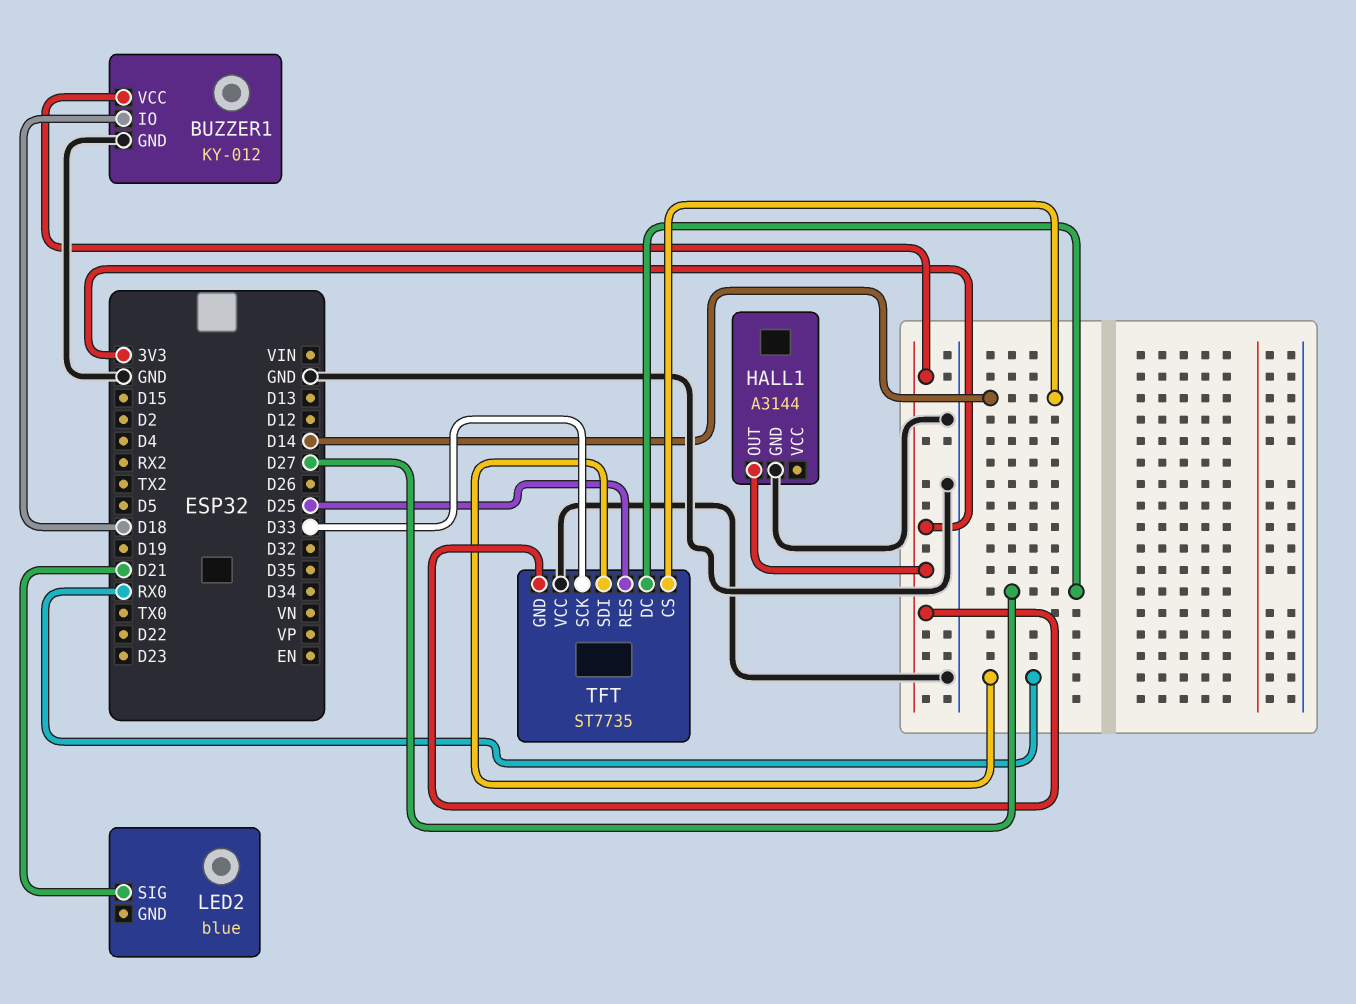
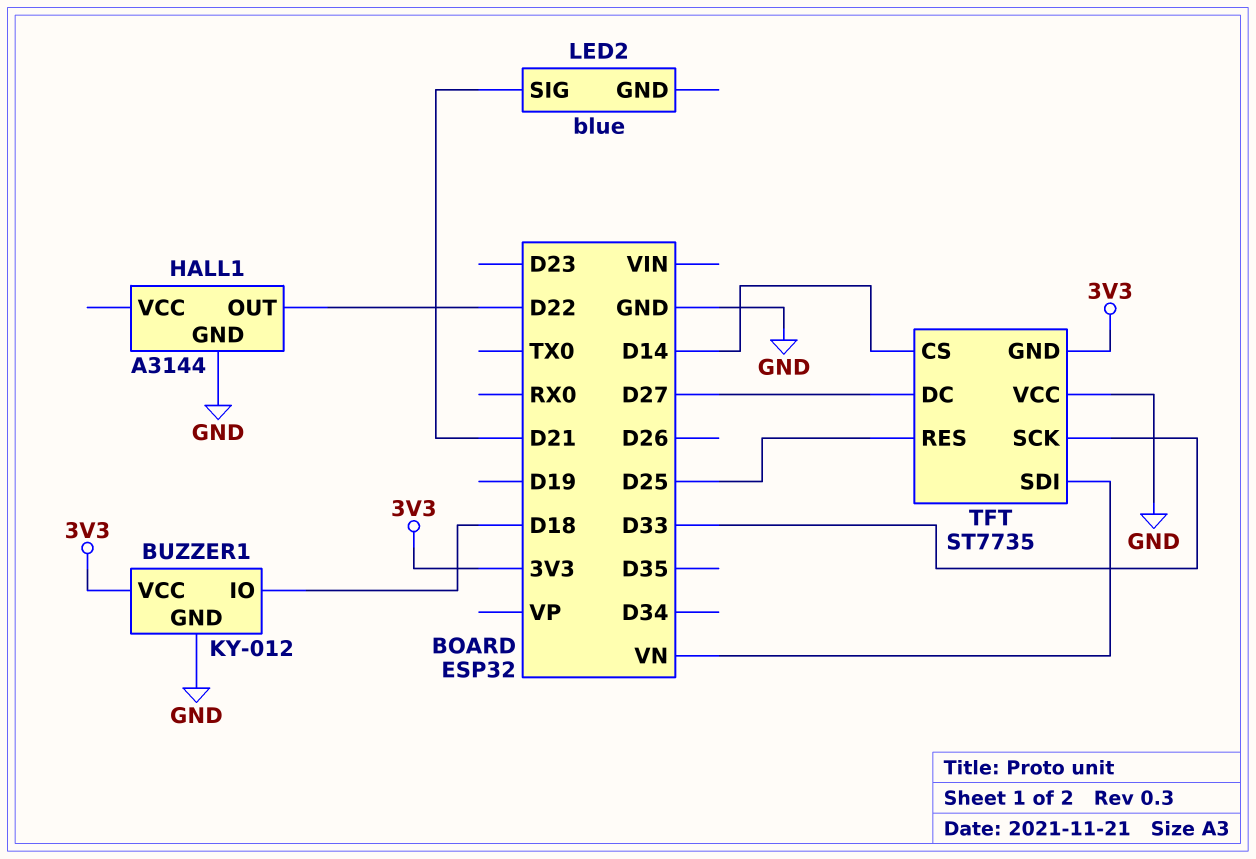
HALL1 pin OUT: 3V3 -> D22
TFT pin SDI: RX0 -> VN

